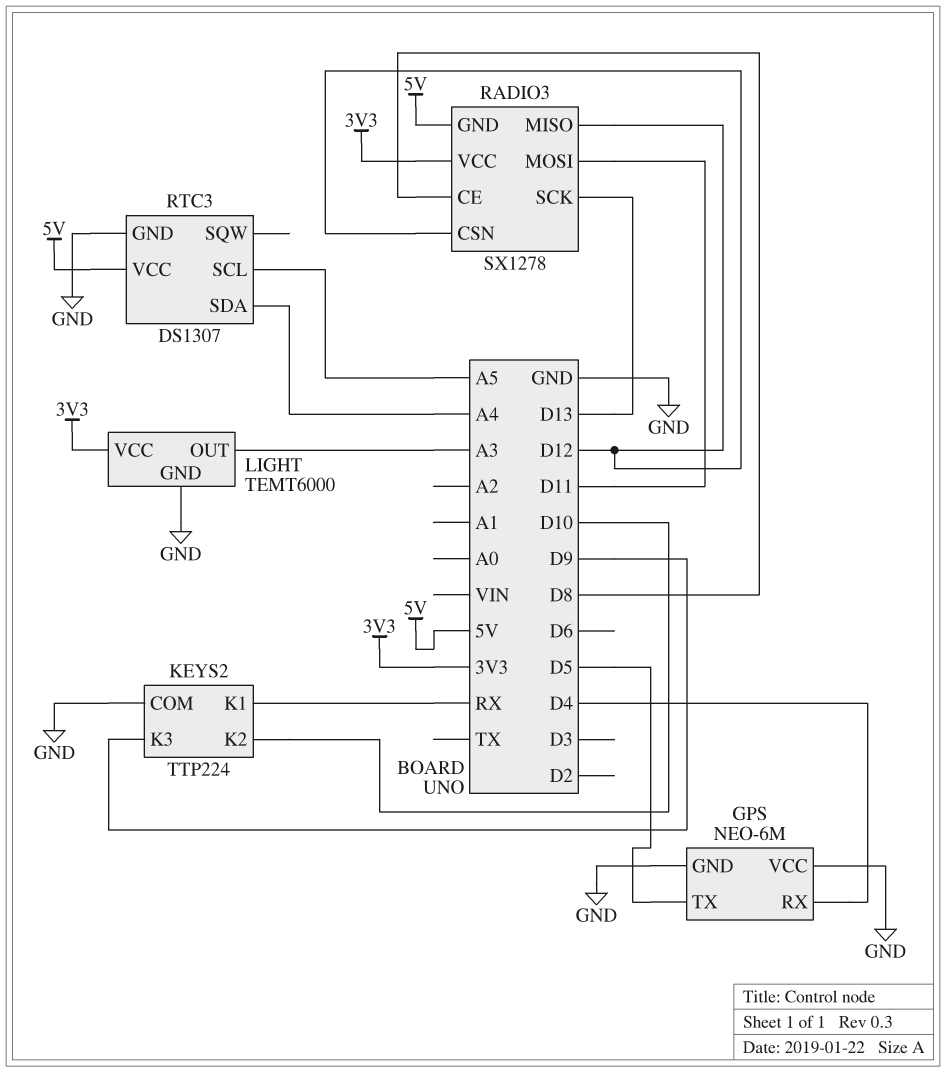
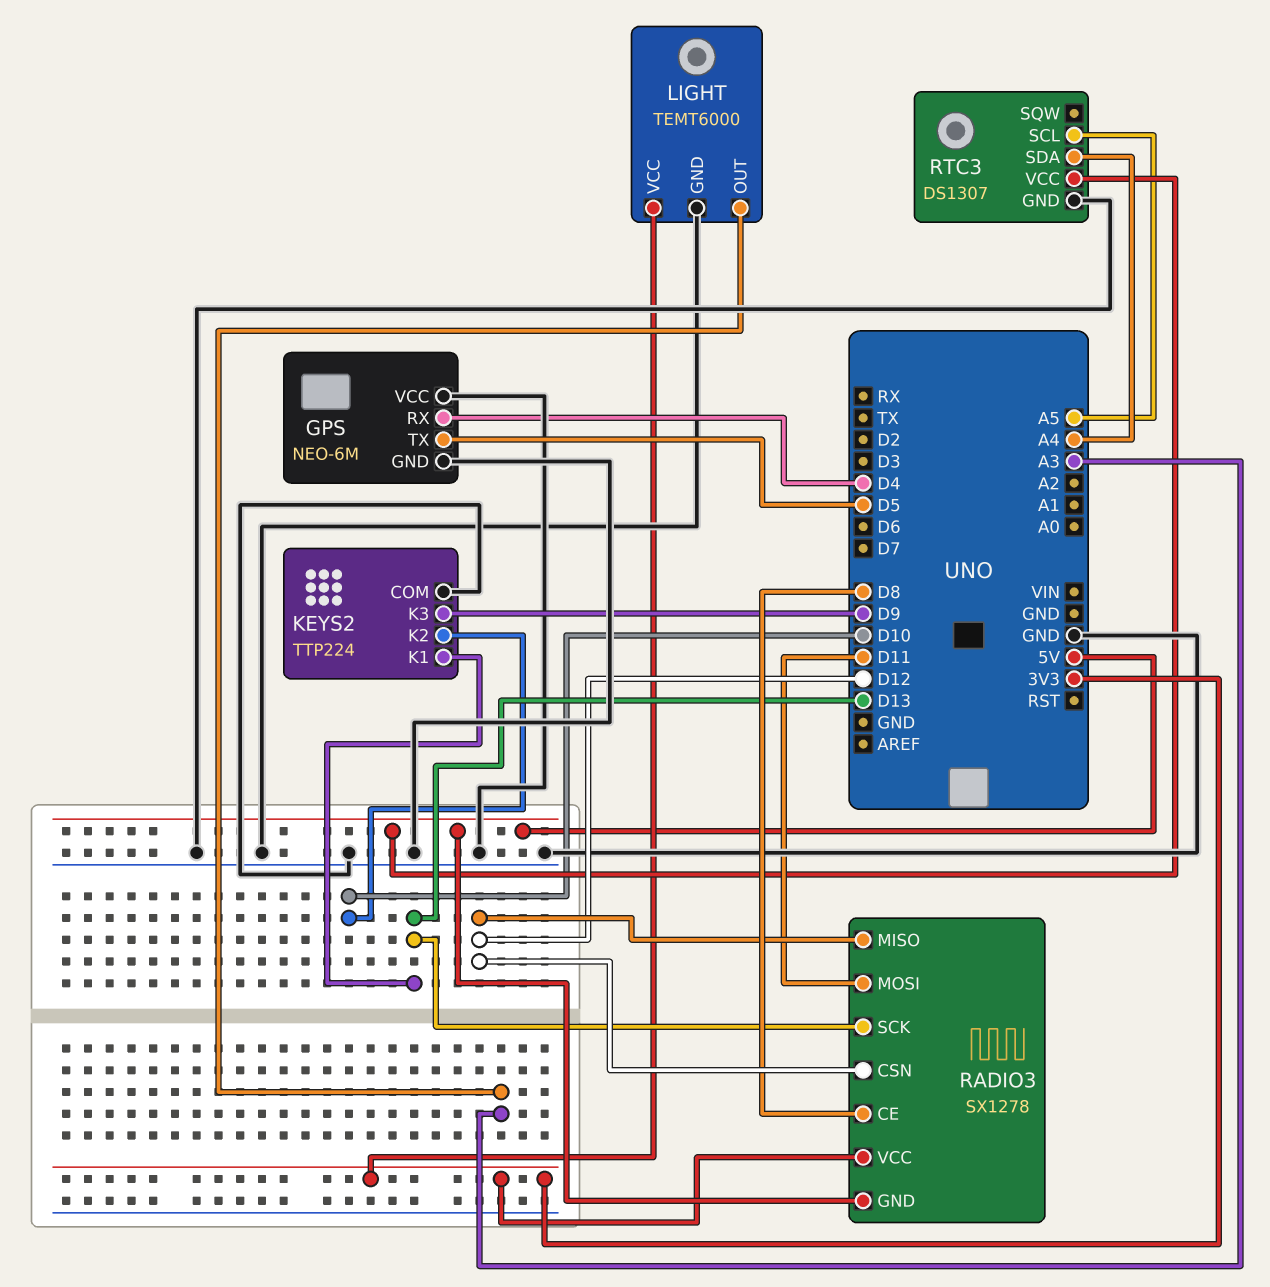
KEYS2 pin K1: RX -> D13

